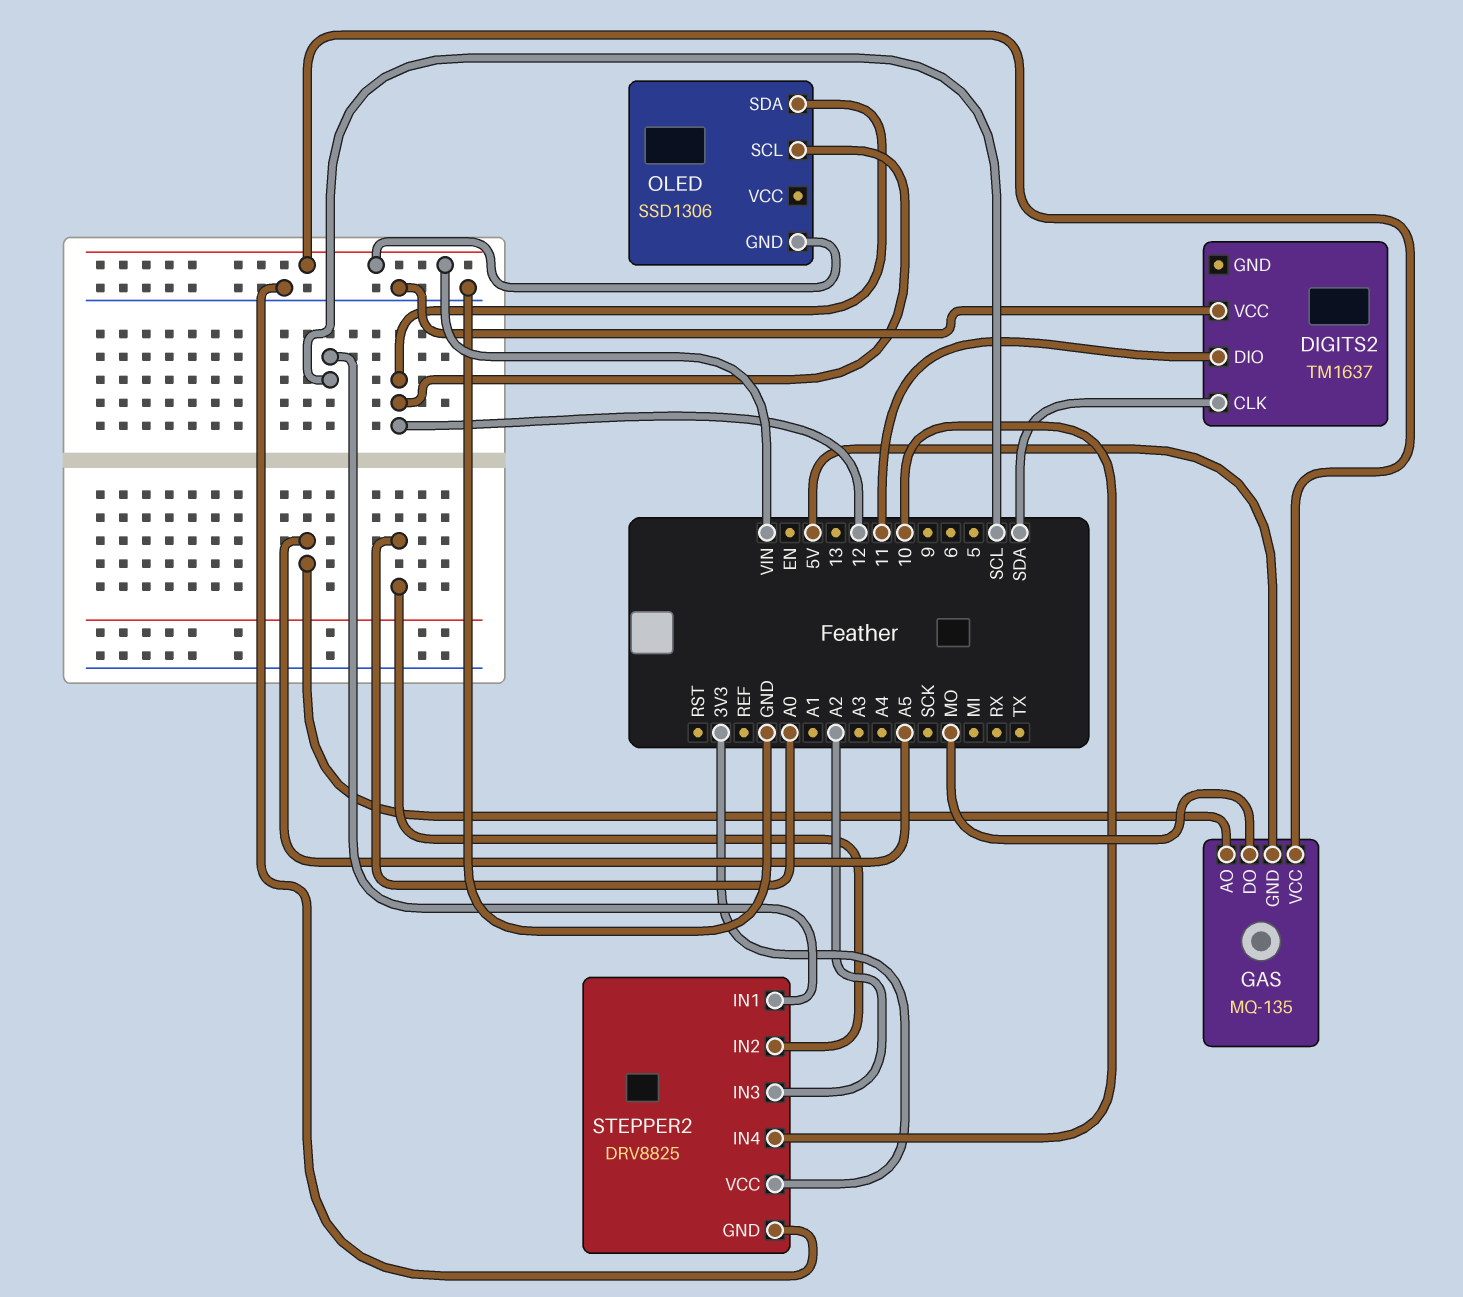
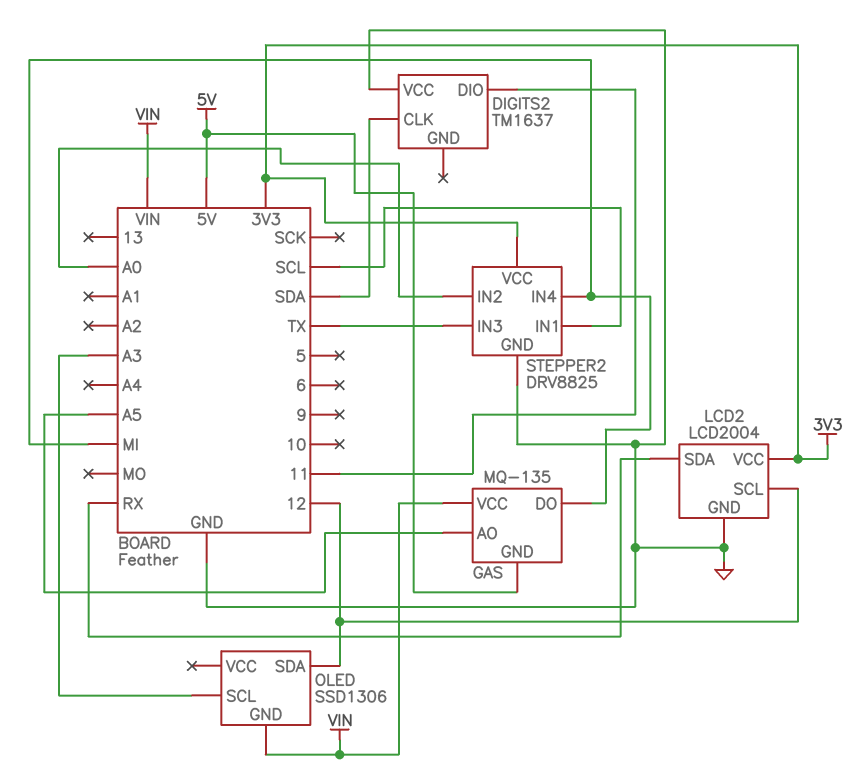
GAS pin DO: MO -> MI
LCD2: none -> LCD2004
LCD2 pin GND: none -> GND
LCD2 pin SCL: none -> 12
LCD2 pin SDA: none -> RX
LCD2 pin VCC: none -> 3V3
OLED pin SCL: 12 -> A3
STEPPER2 pin IN3: A2 -> TX
STEPPER2 pin IN4: 10 -> MI

